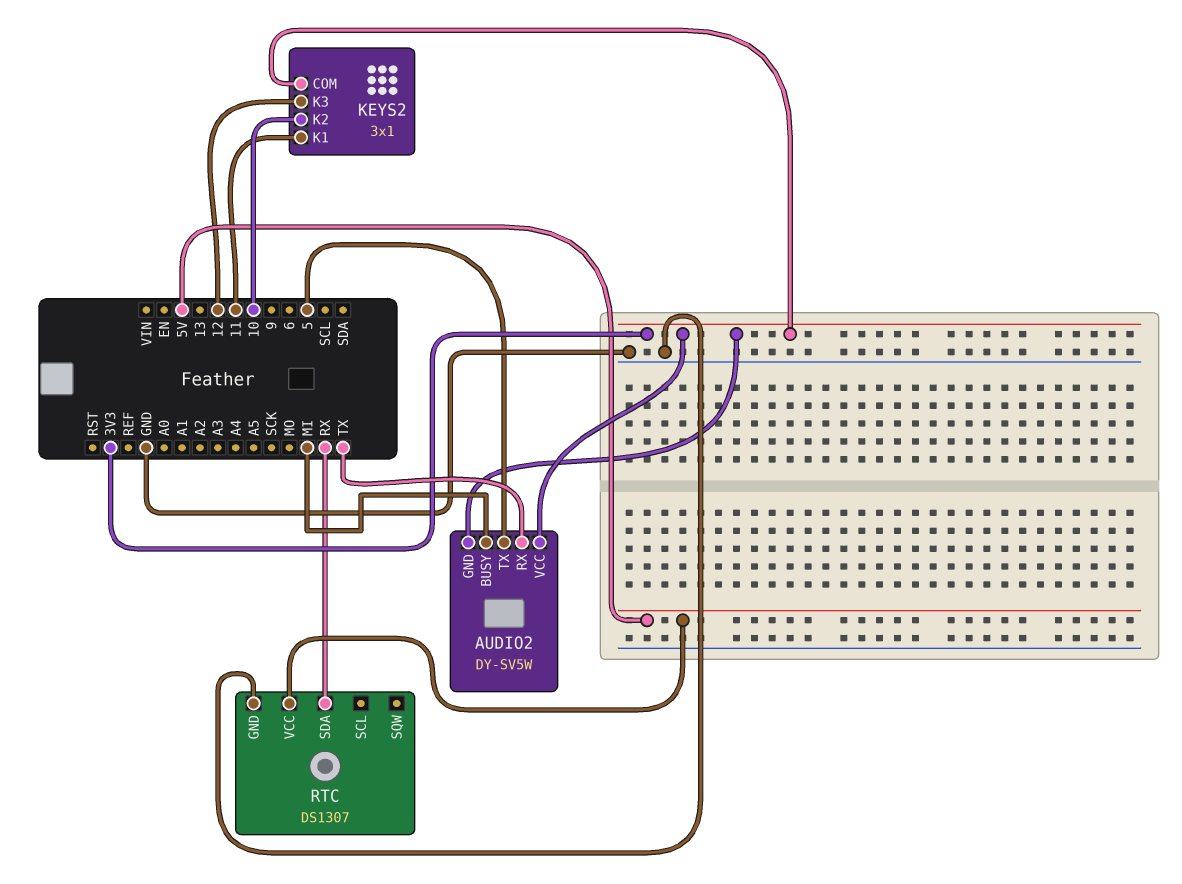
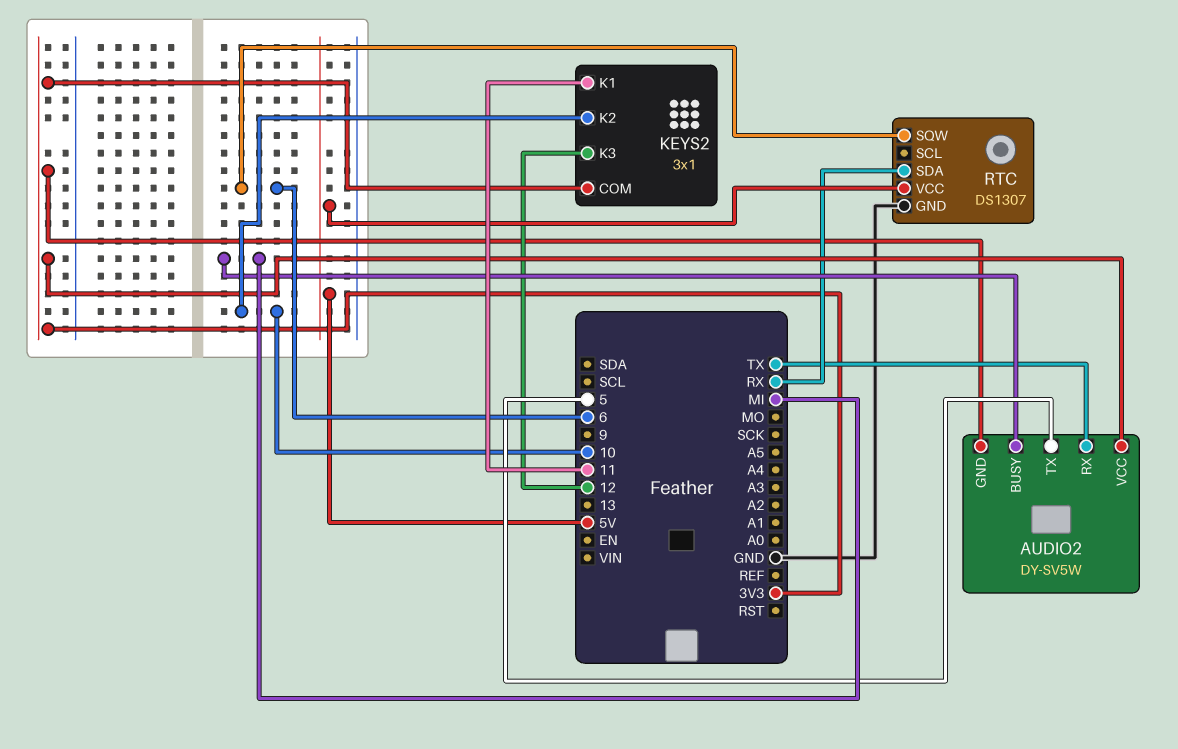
RTC pin SQW: none -> 6

